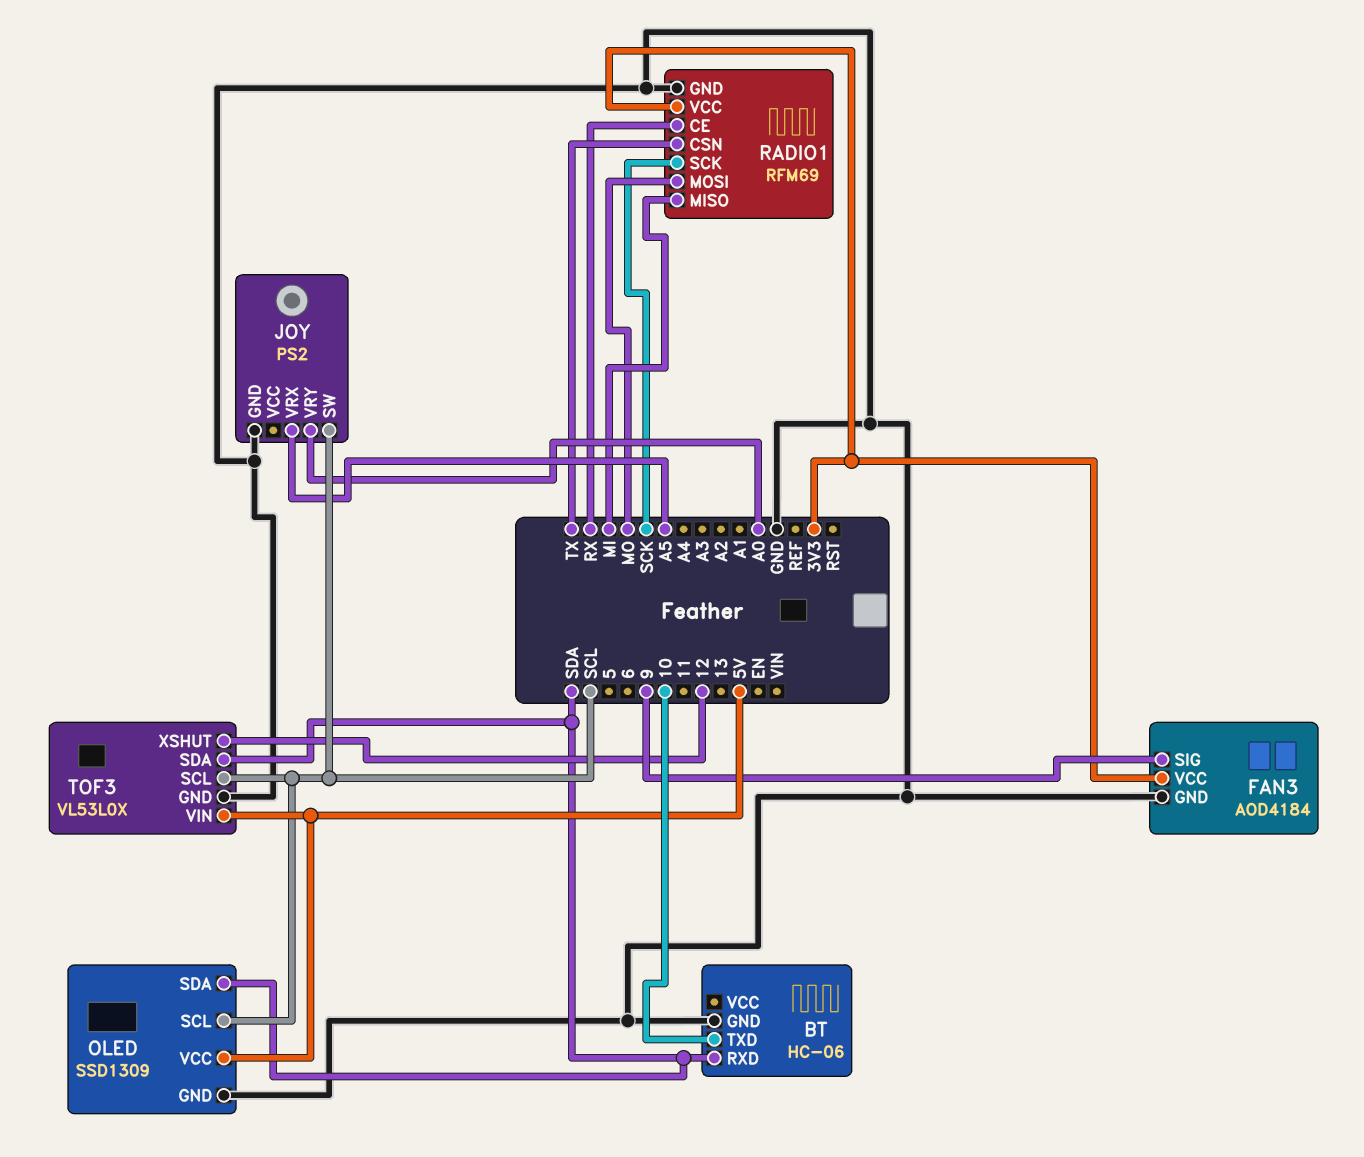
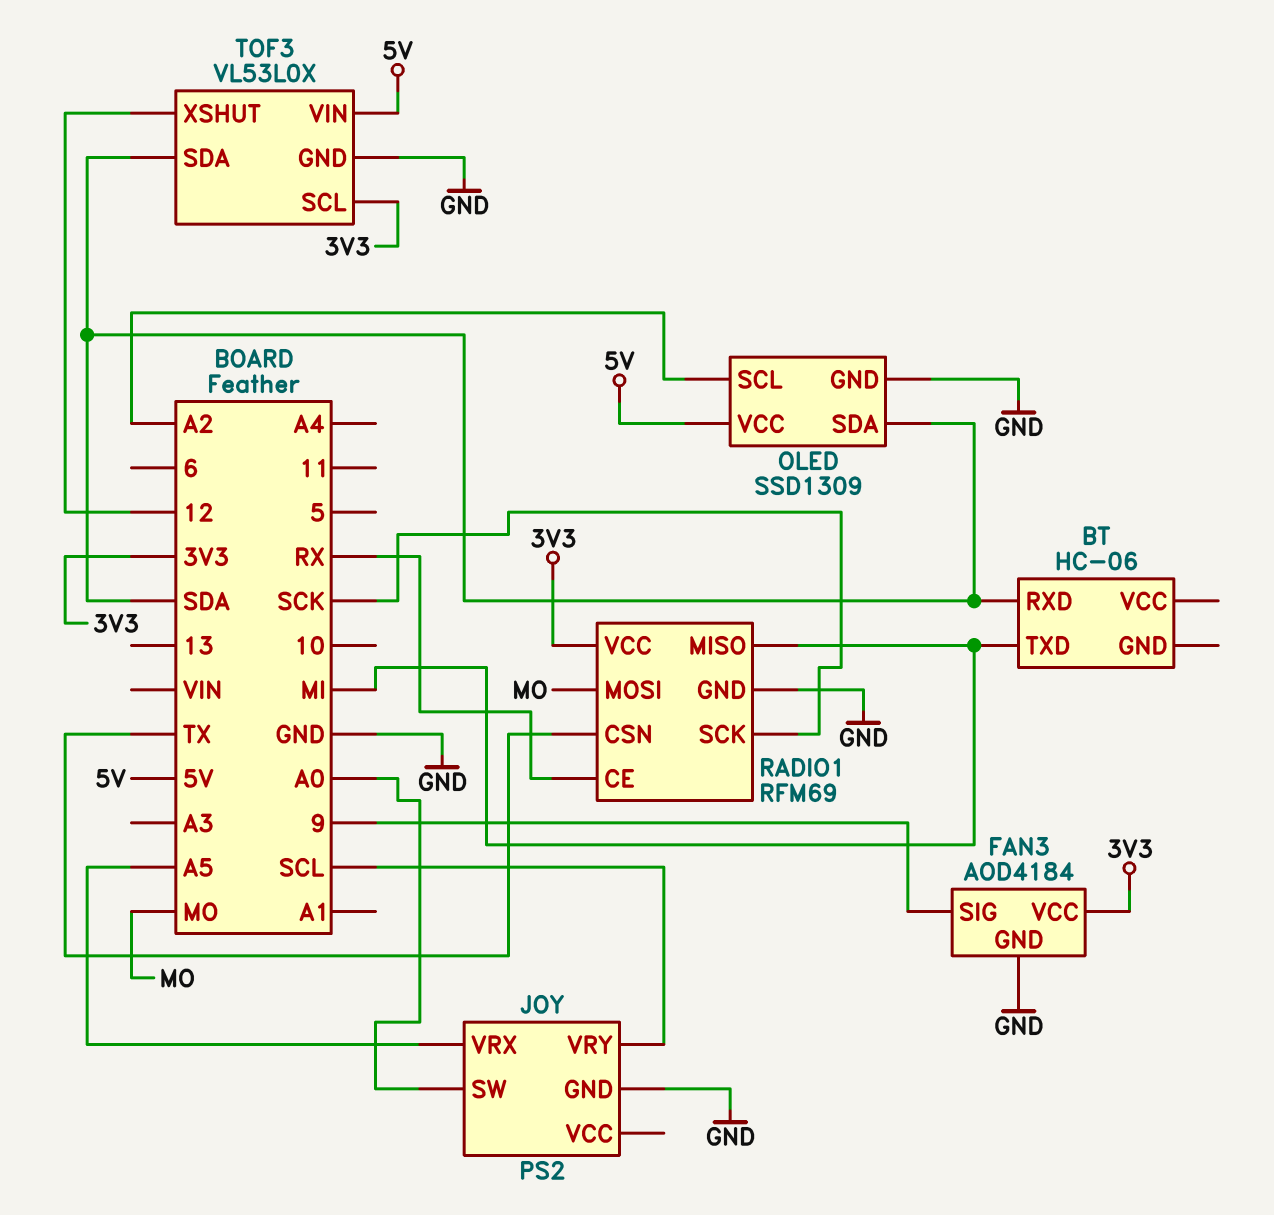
BT pin GND: GND -> none
BT pin TXD: 10 -> MI
JOY pin SW: SCL -> A0
JOY pin VRY: A0 -> SCL
OLED pin SCL: SCL -> A2
TOF3 pin SCL: SCL -> 3V3

